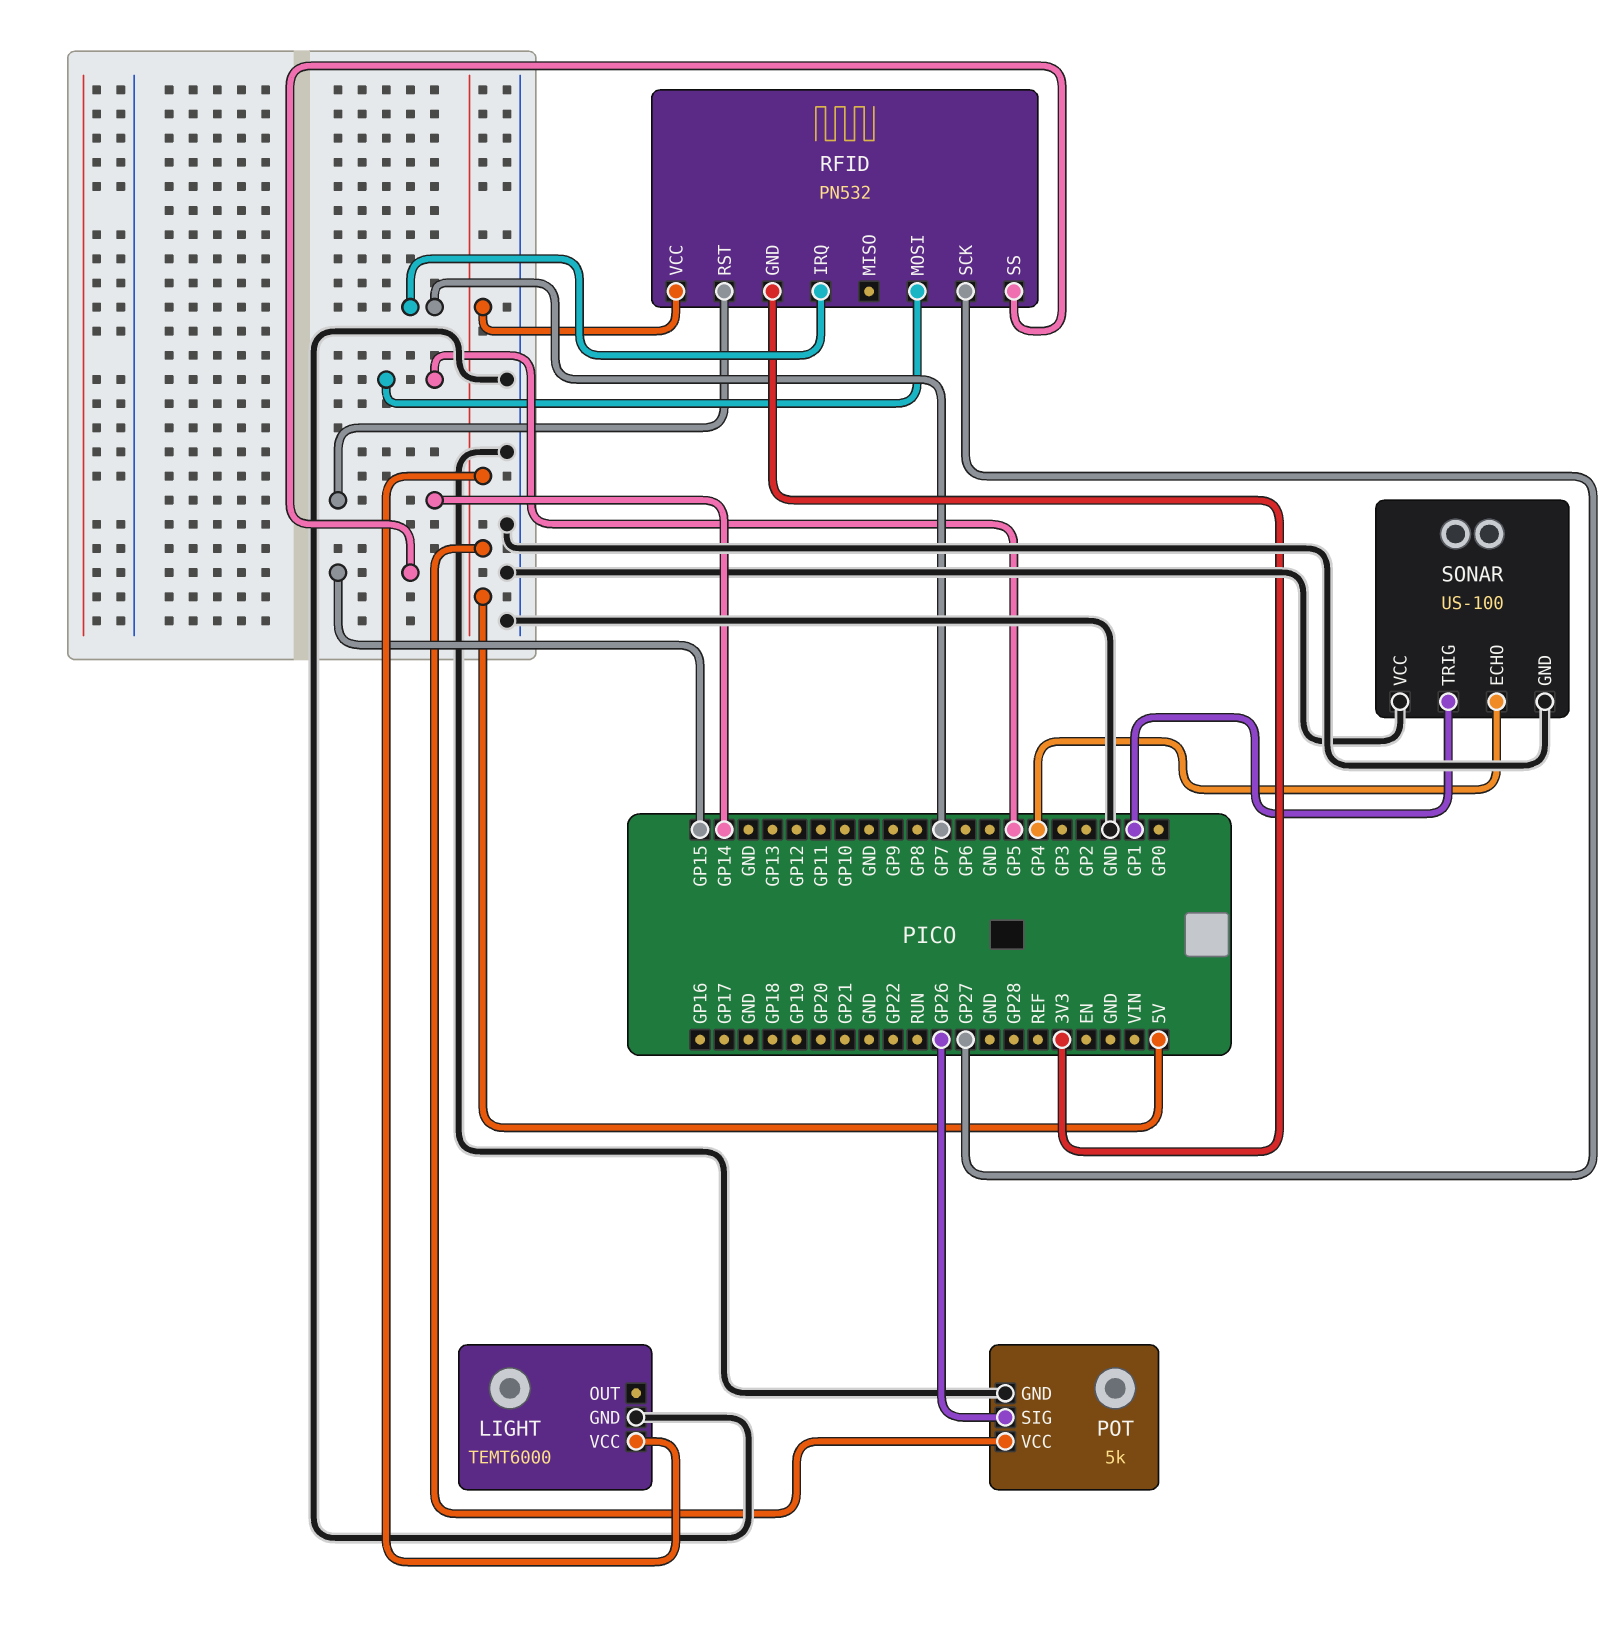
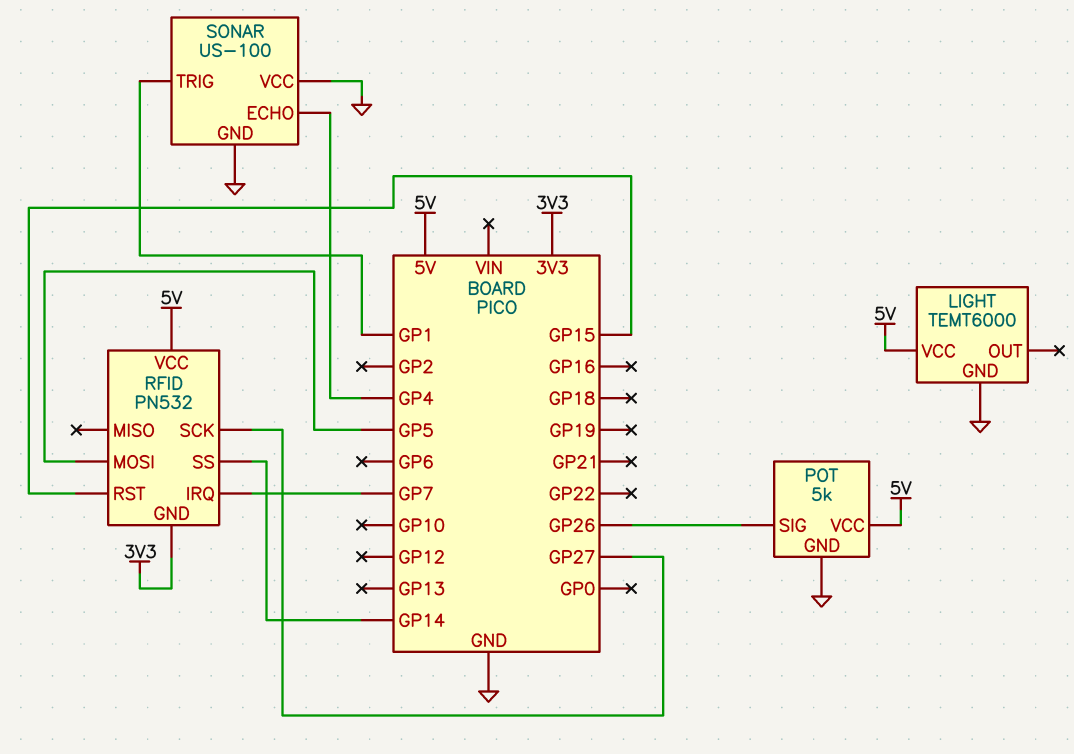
RFID pin RST: GP14 -> GP15
RFID pin SS: GP15 -> GP14

